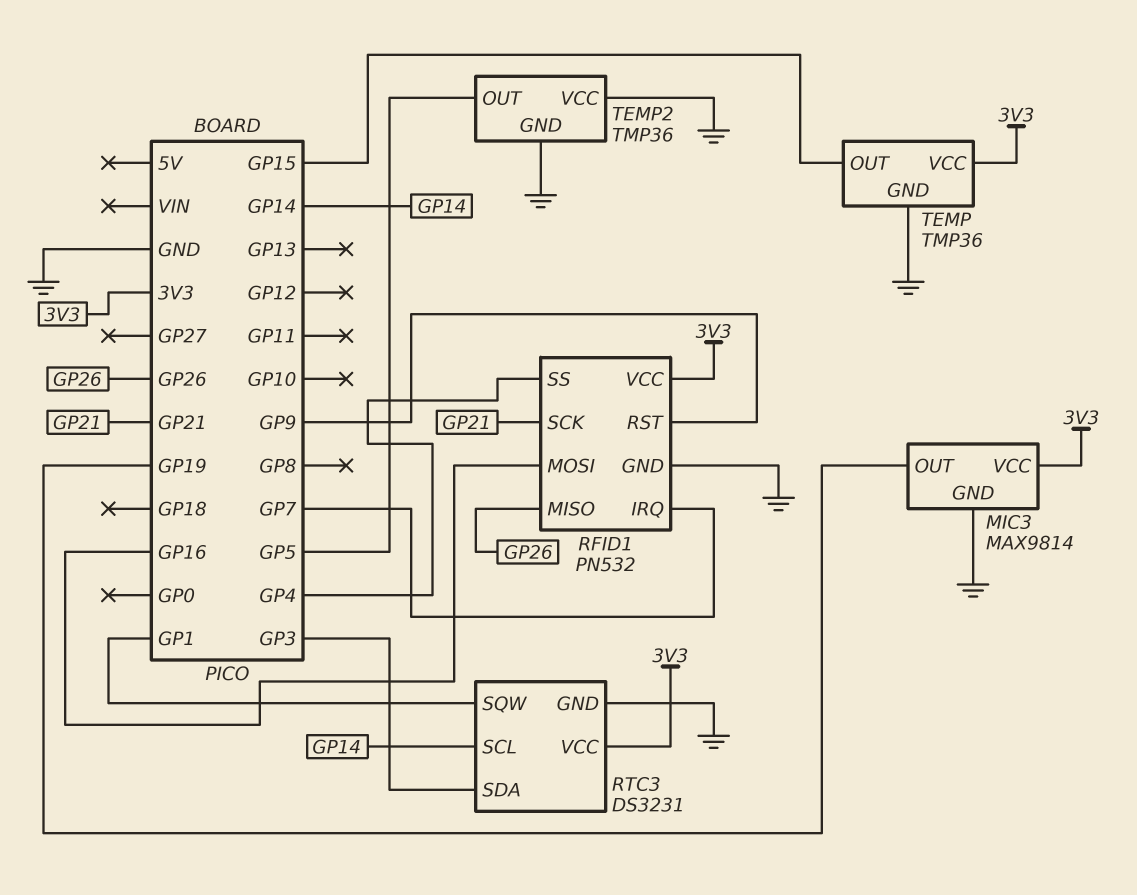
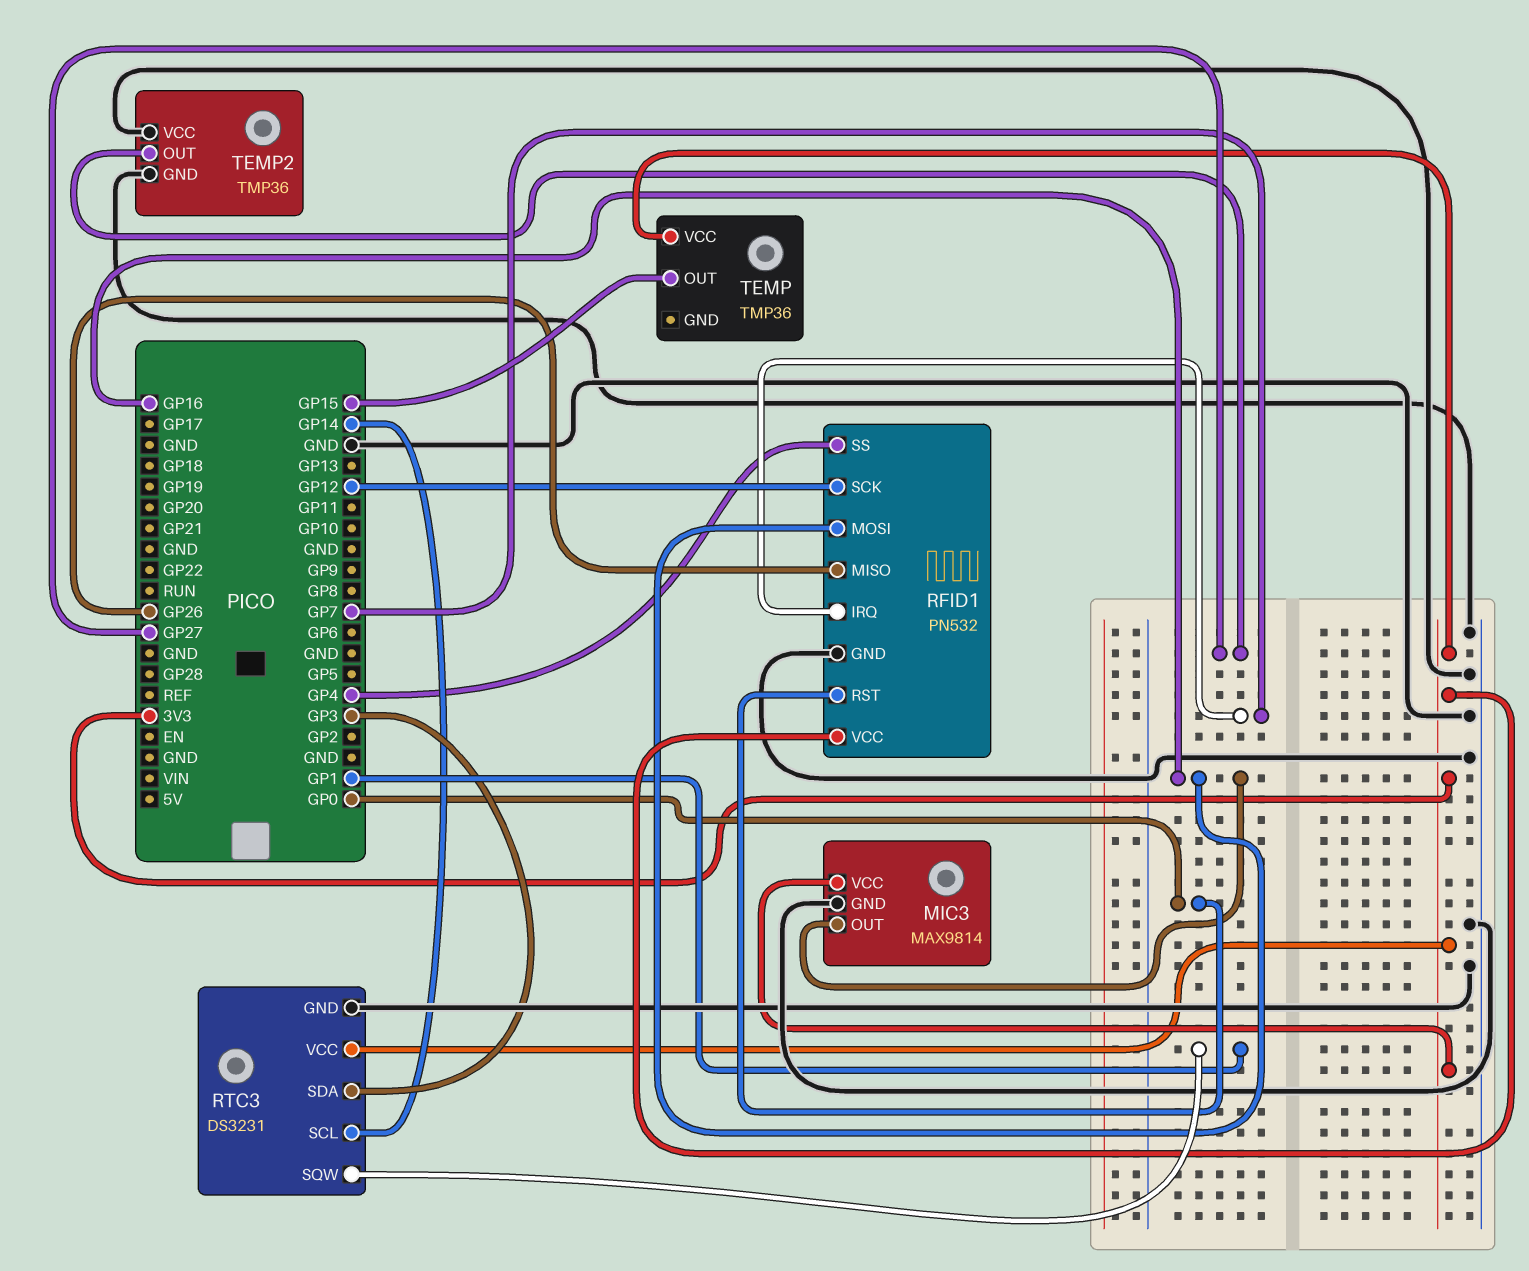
MIC3 pin OUT: GP19 -> GP16
RFID1 pin RST: GP9 -> GP0
RFID1 pin SCK: GP21 -> GP12
TEMP pin GND: GND -> none
TEMP2 pin OUT: GP5 -> GP27

